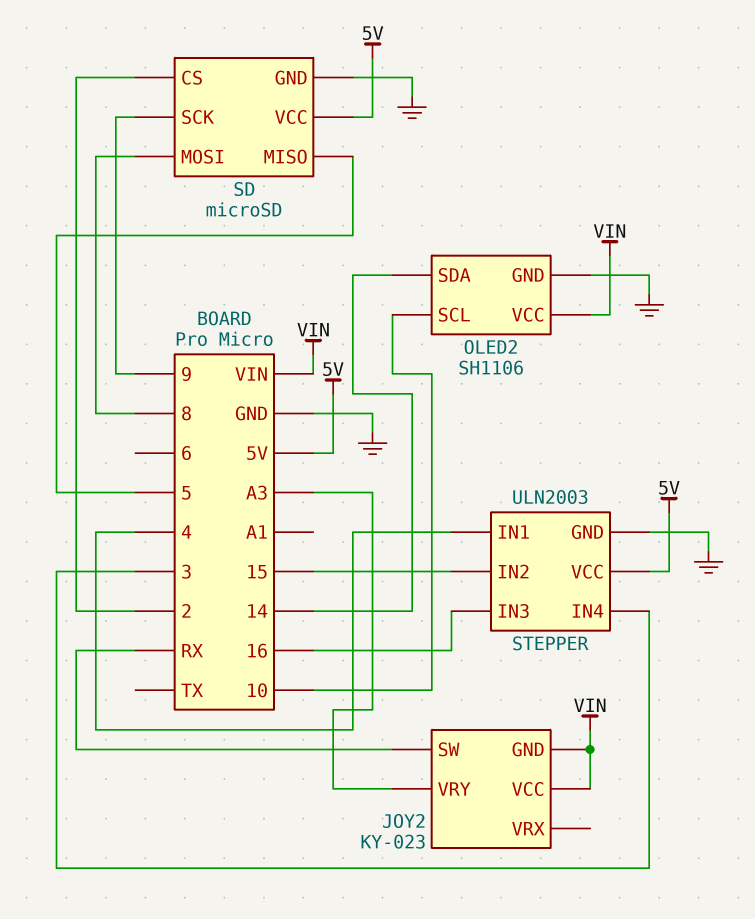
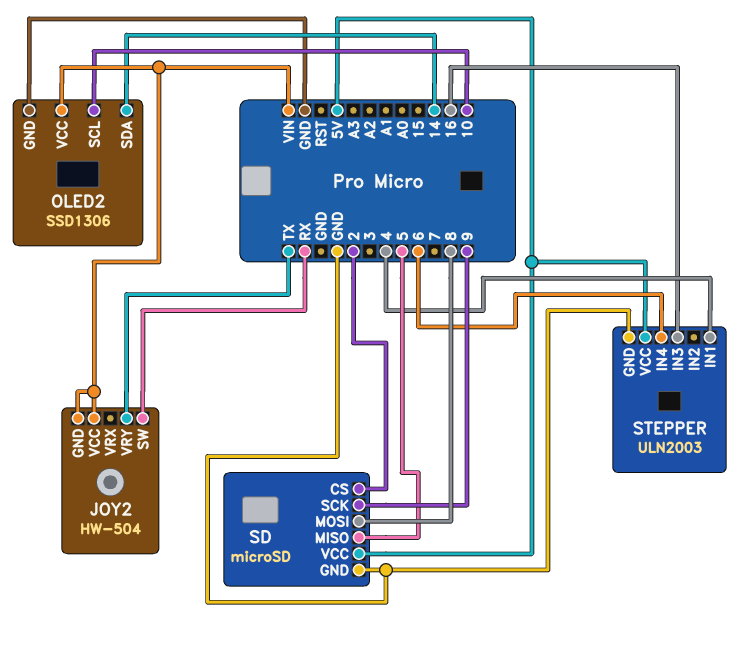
JOY2: KY-023 -> HW-504
JOY2 pin VRY: A3 -> TX
OLED2: SH1106 -> SSD1306
STEPPER pin IN2: 15 -> none
STEPPER pin IN4: 3 -> 6

